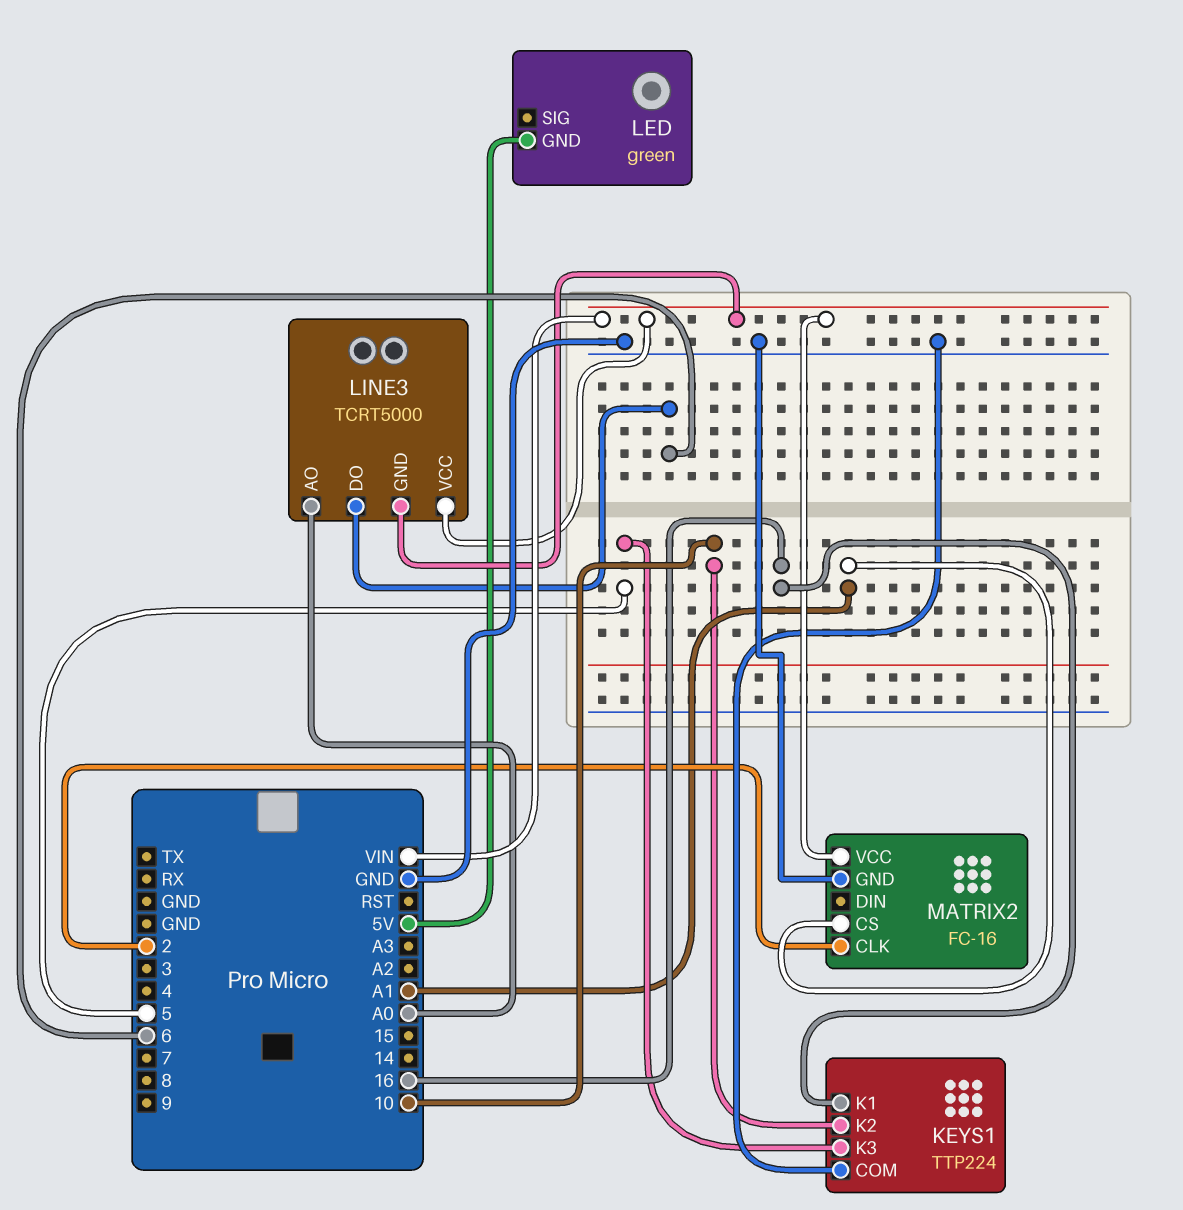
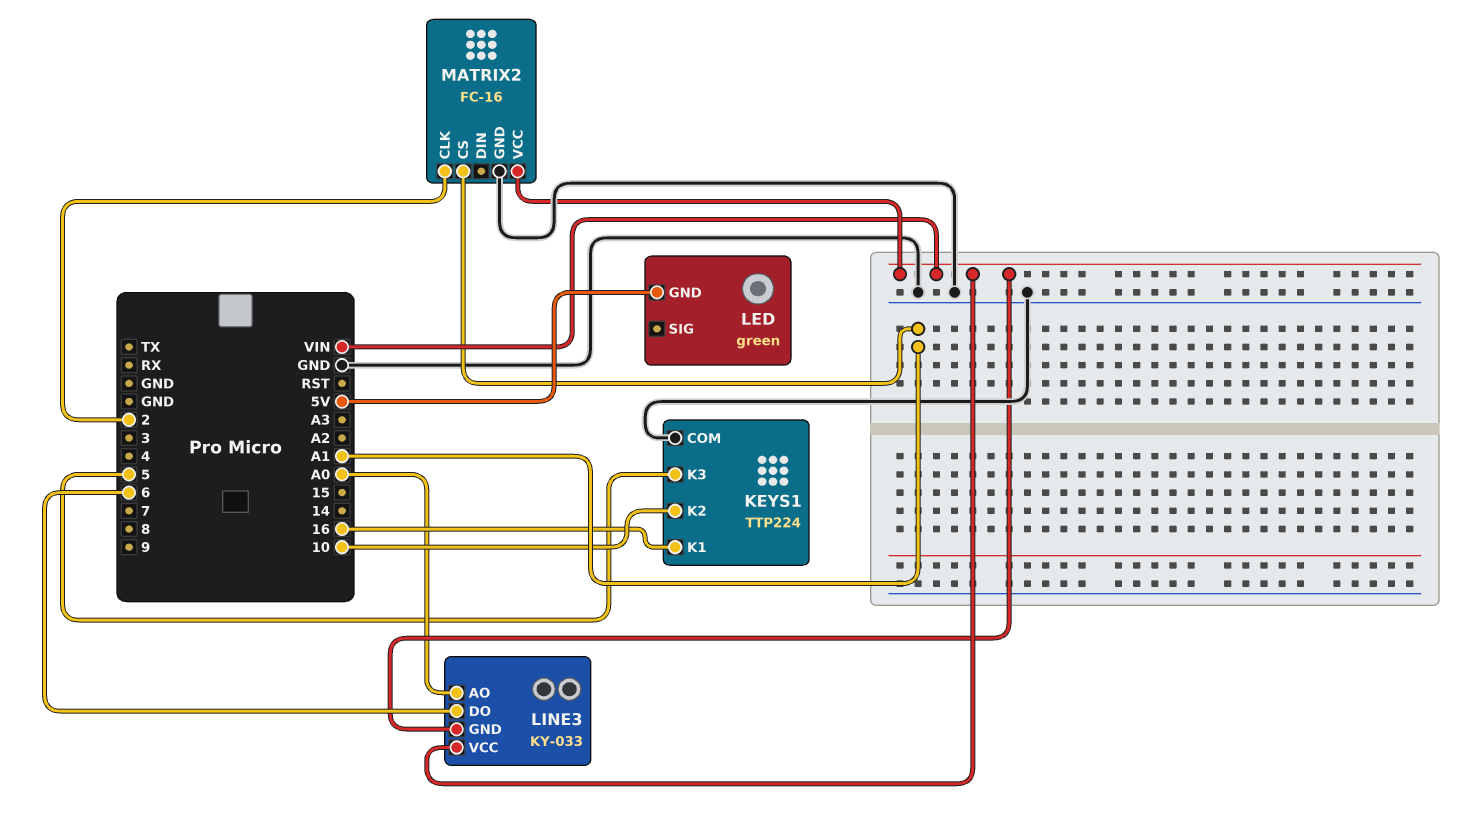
LINE3: TCRT5000 -> KY-033

